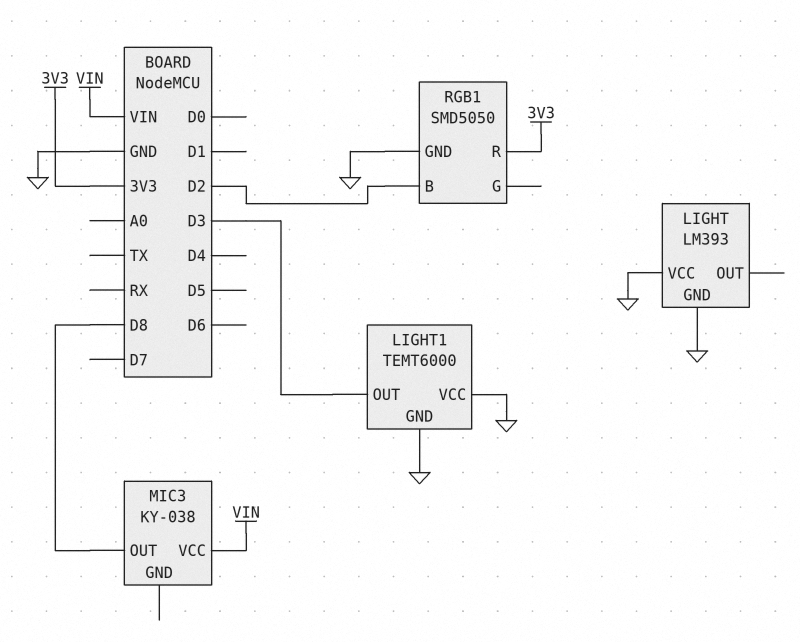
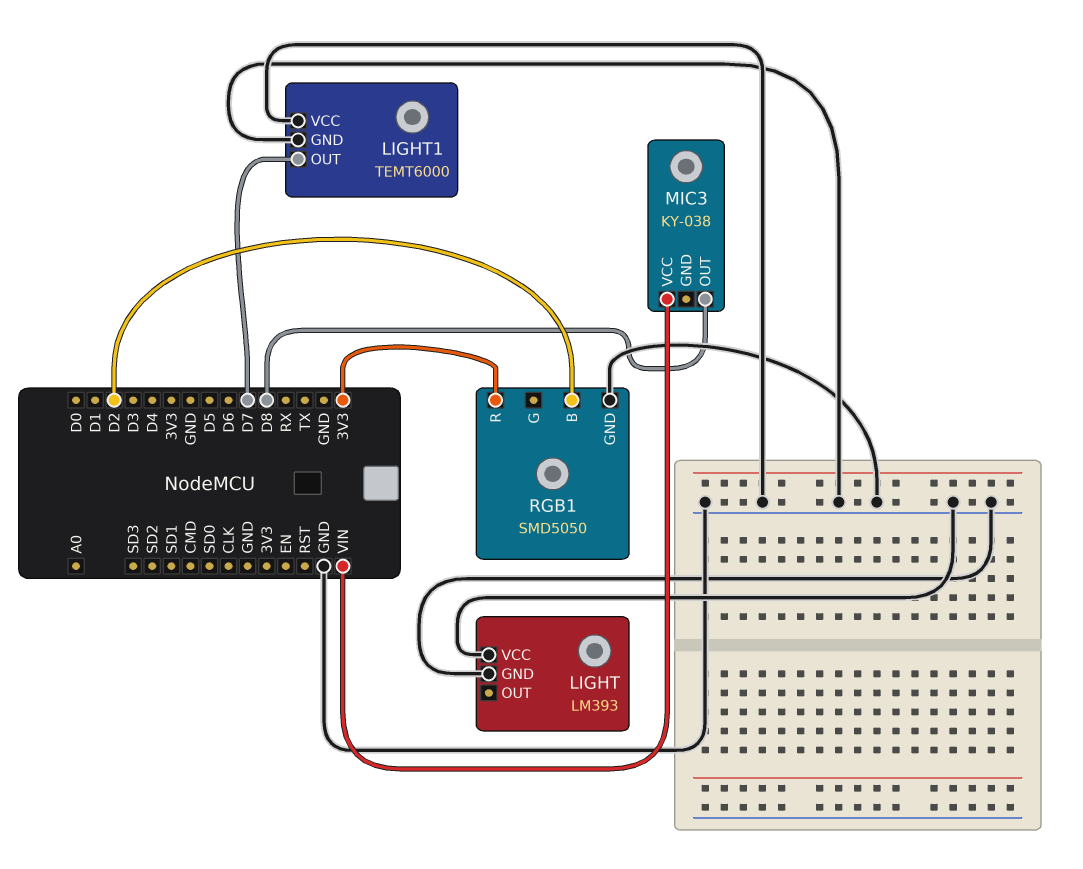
LIGHT1 pin OUT: D3 -> D7

